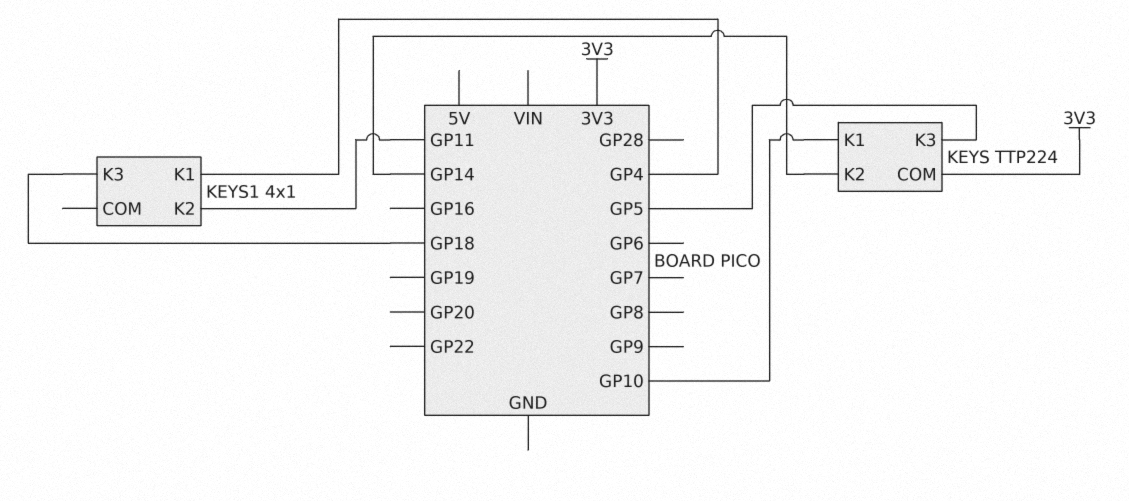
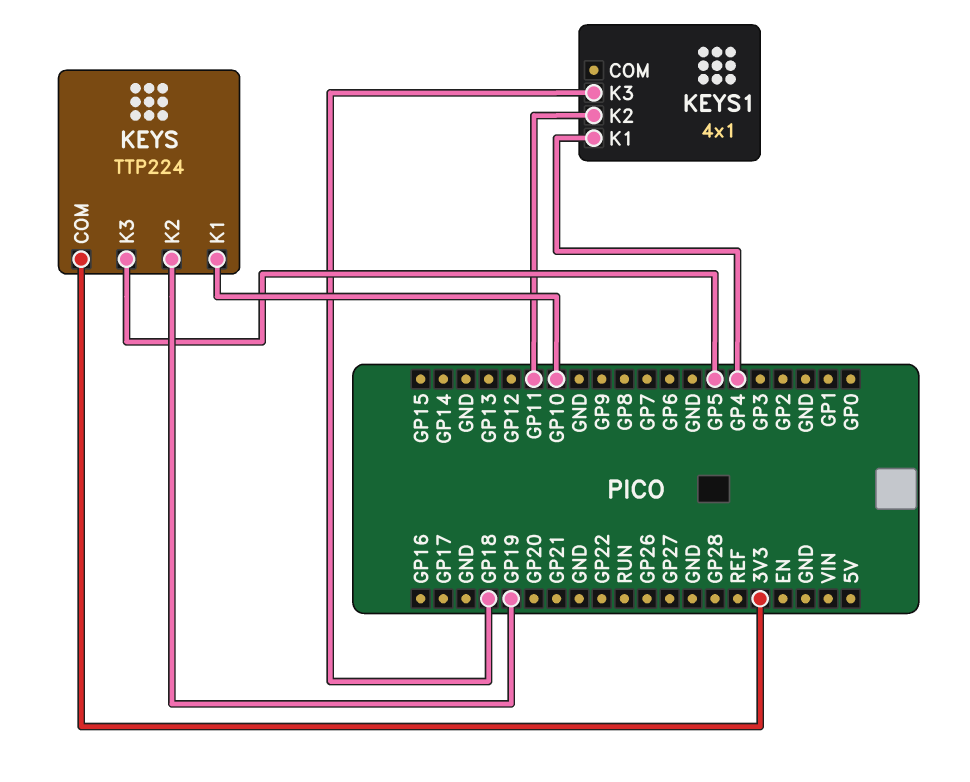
KEYS pin K2: GP14 -> GP19

